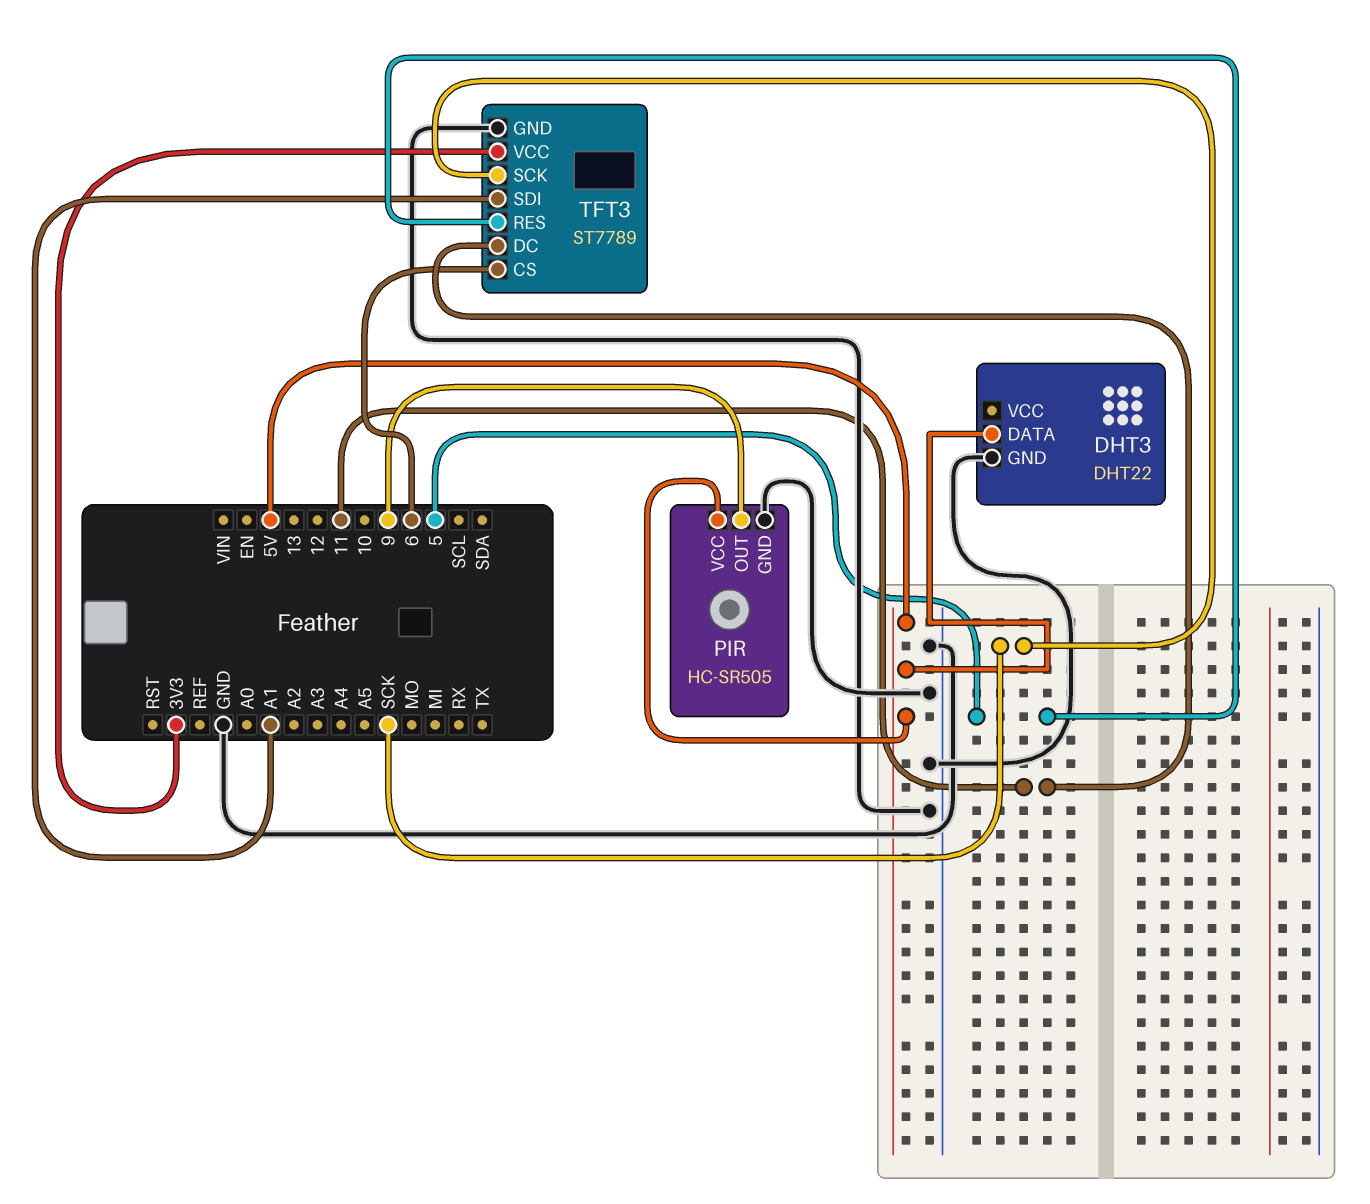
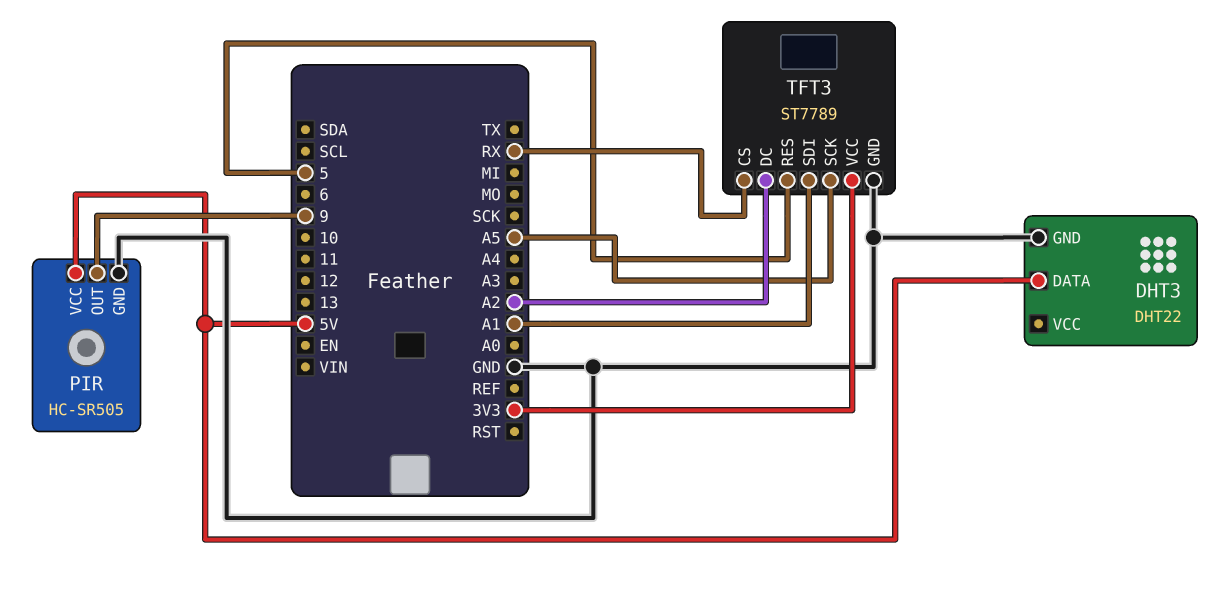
TFT3 pin CS: 6 -> RX
TFT3 pin DC: 11 -> A2
TFT3 pin SCK: SCK -> A5

